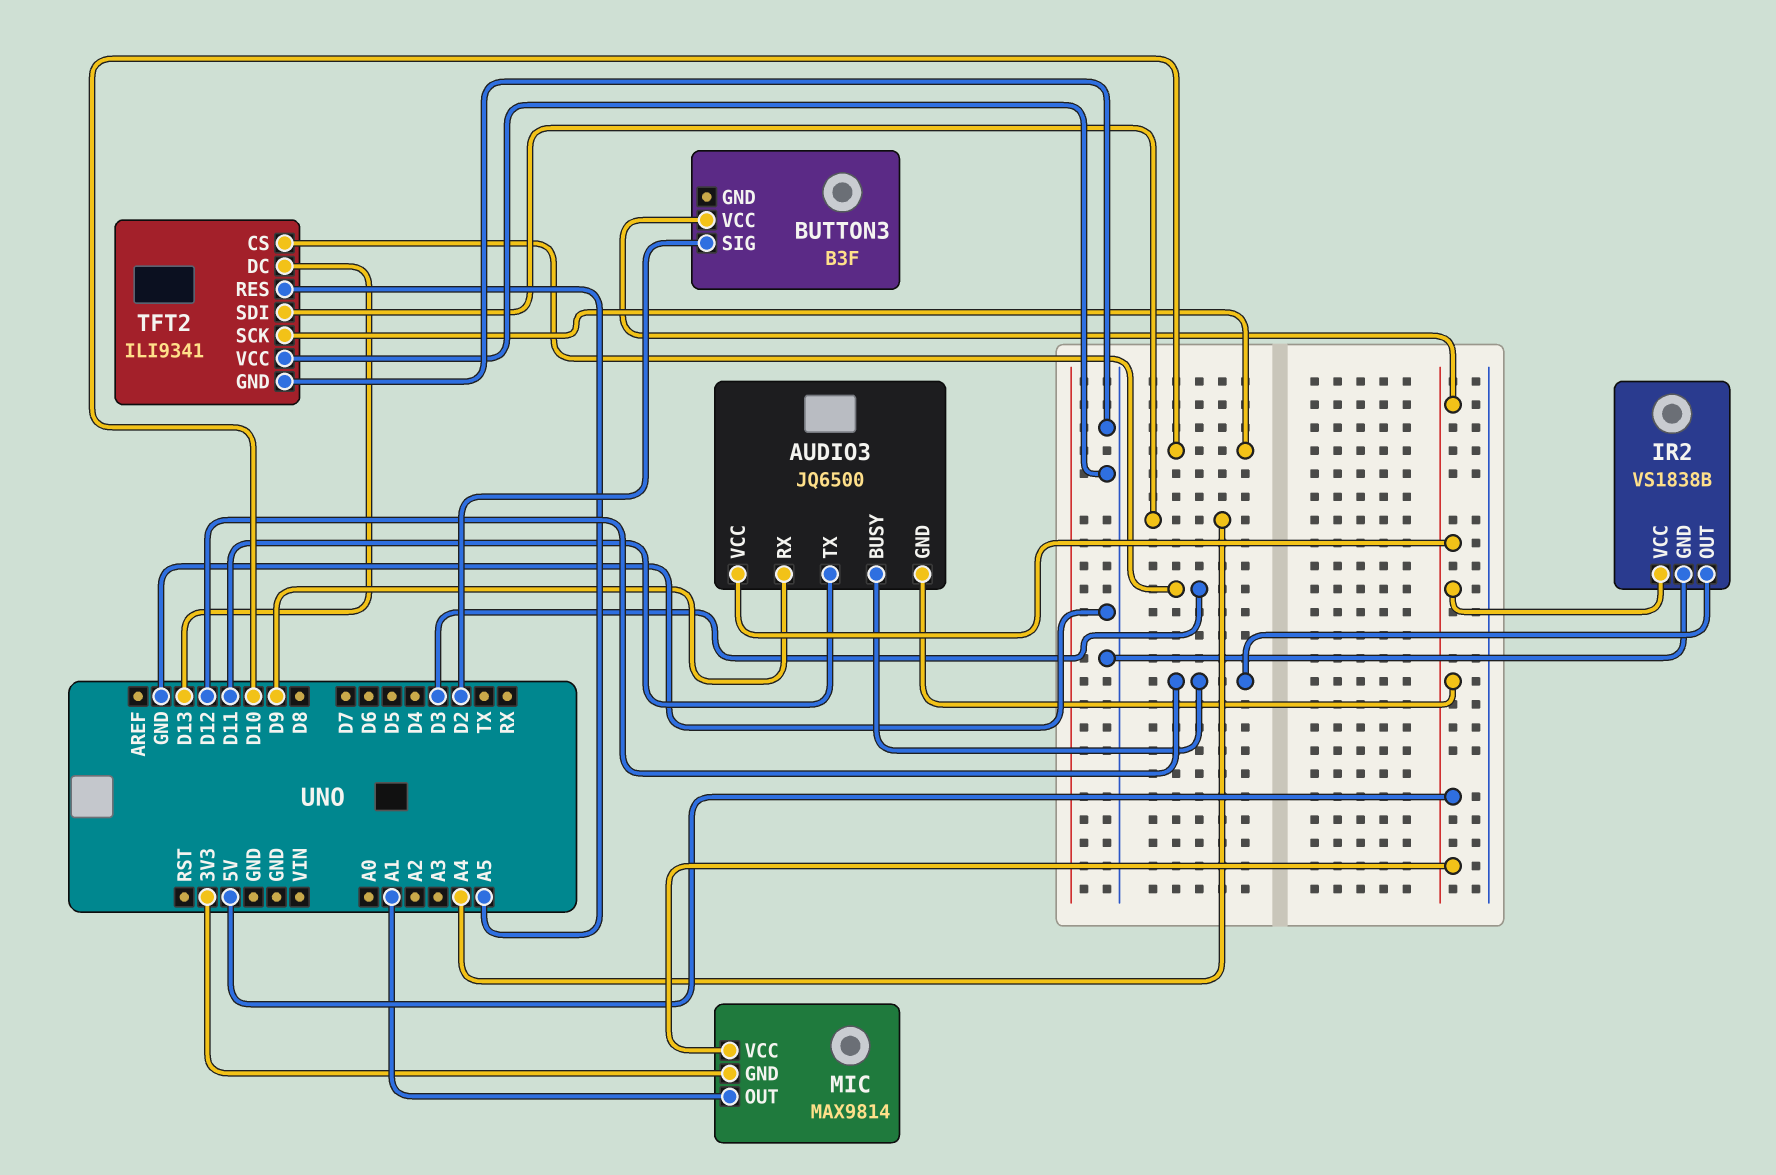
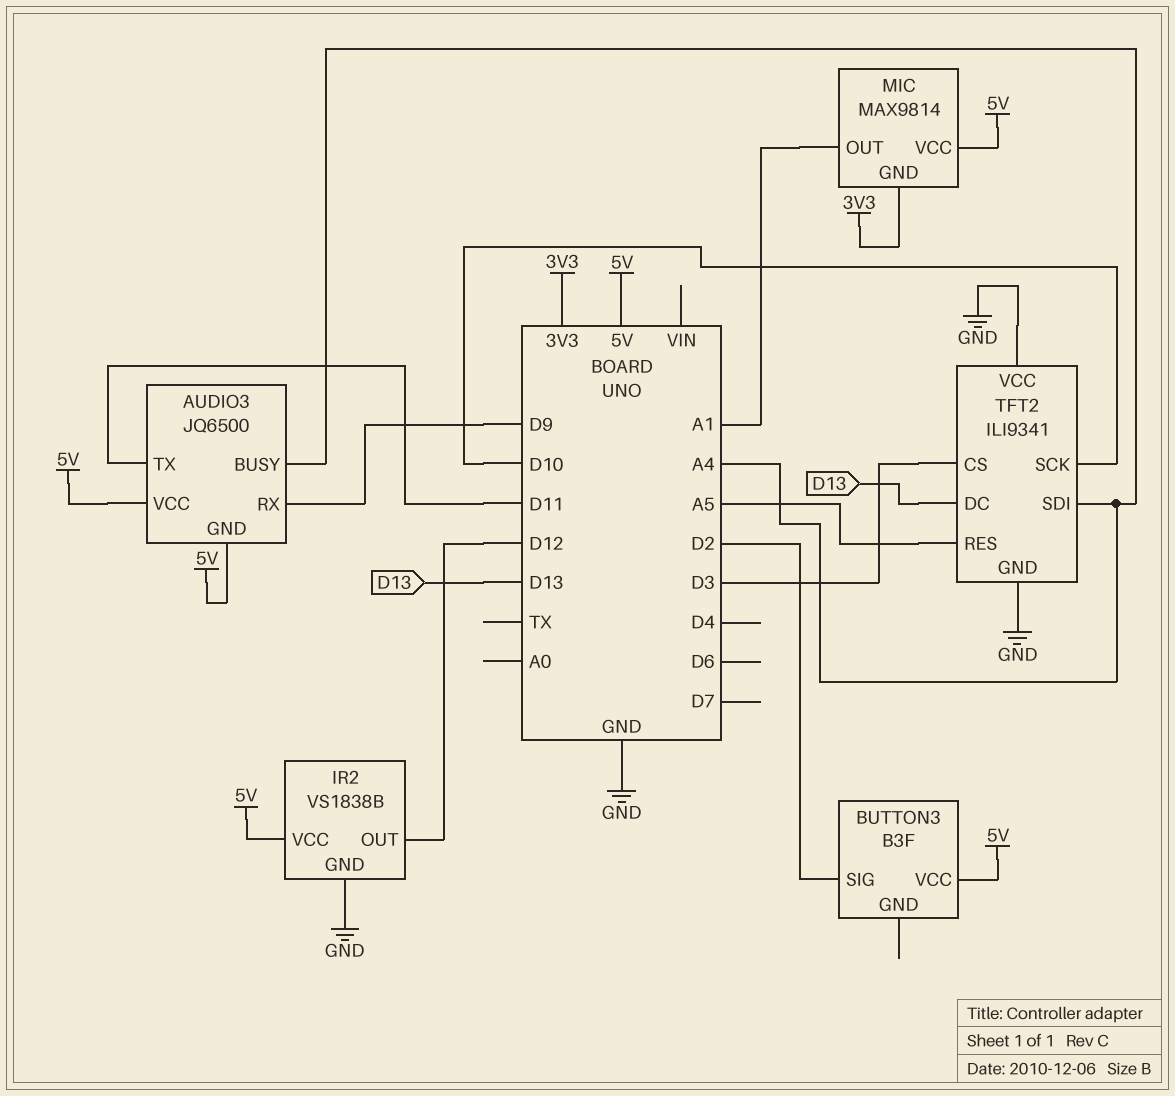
AUDIO3 pin BUSY: D12 -> A4

